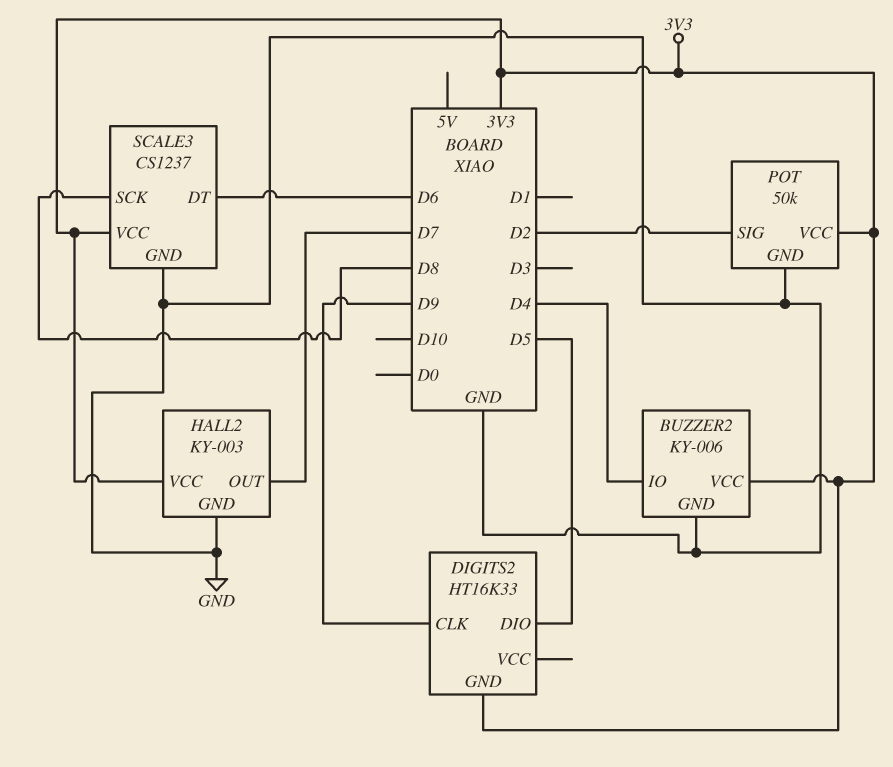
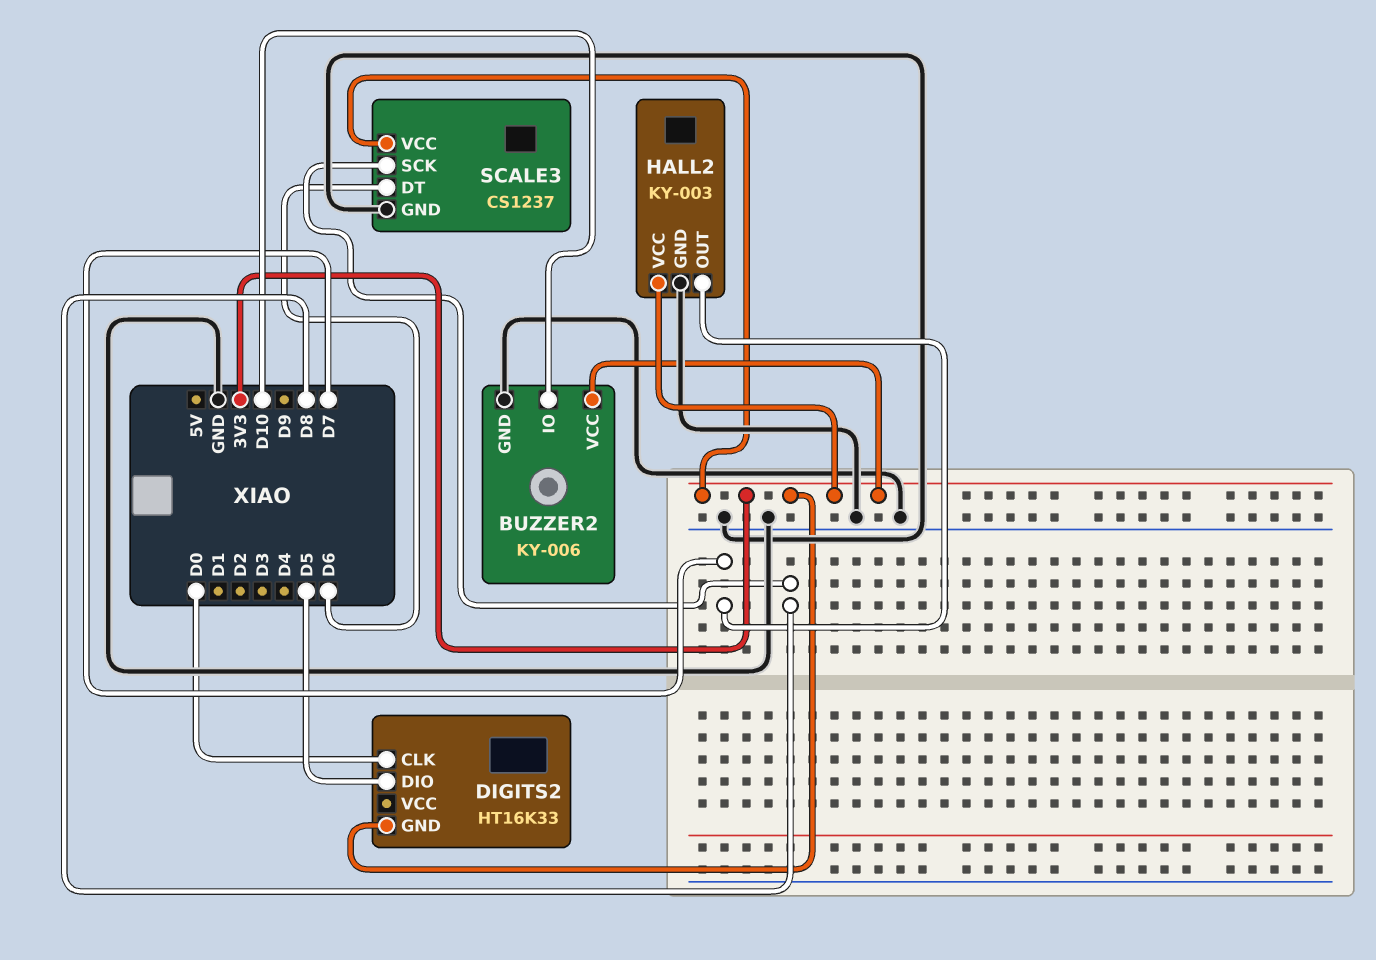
BUZZER2 pin IO: D4 -> D10
DIGITS2 pin CLK: D9 -> D0
POT: 50k -> none
POT pin GND: GND -> none
POT pin SIG: D2 -> none
POT pin VCC: 3V3 -> none

